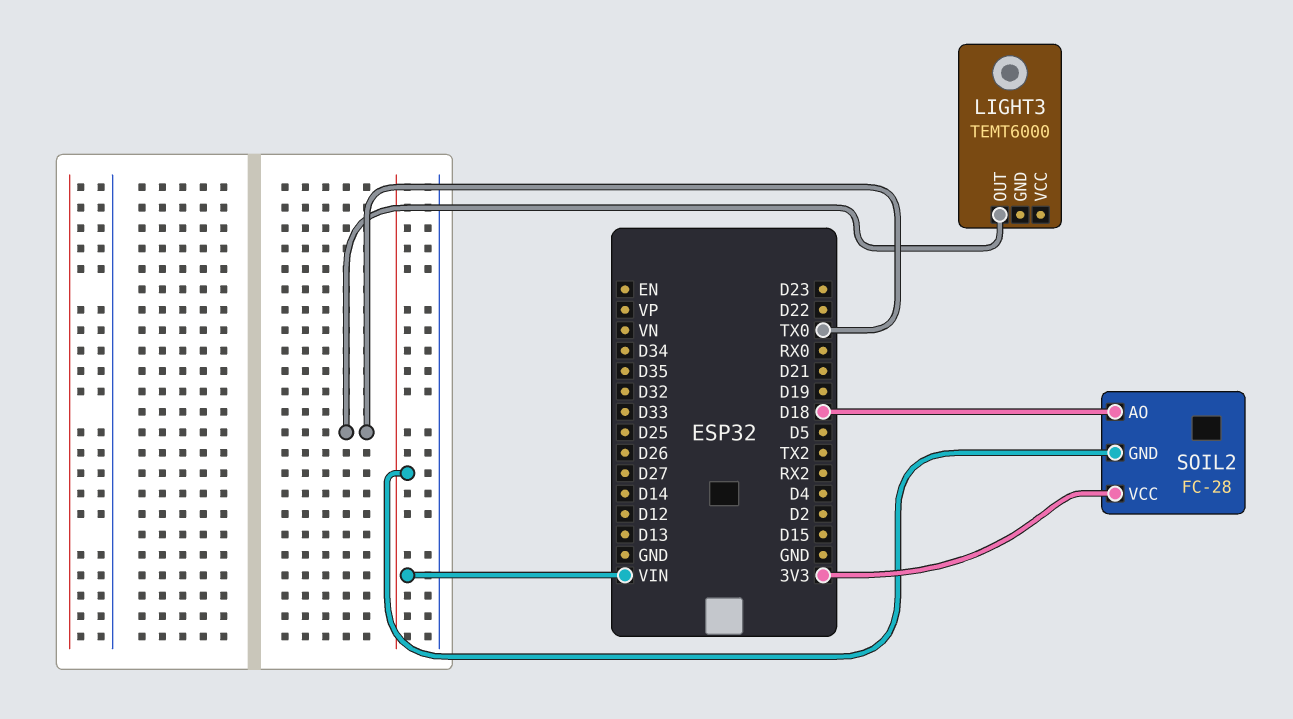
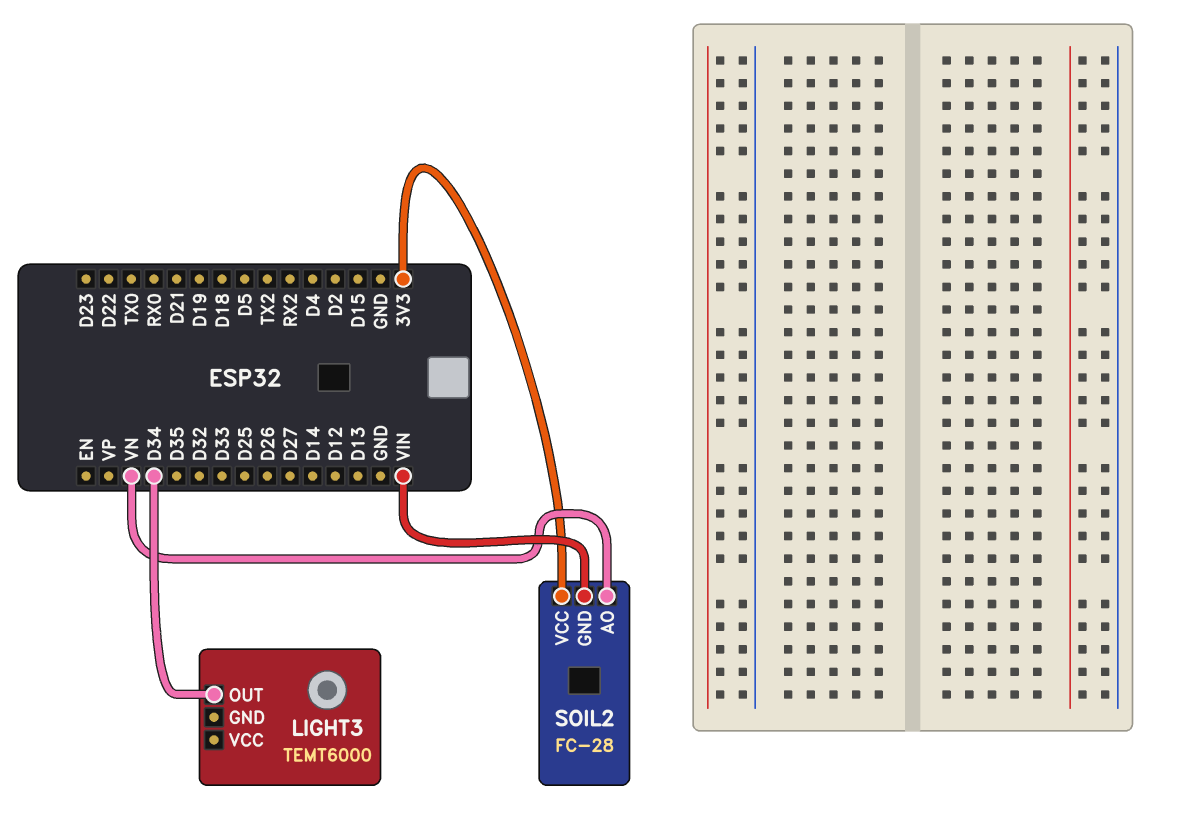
LIGHT3 pin OUT: TX0 -> D34
SOIL2 pin AO: D18 -> VN

